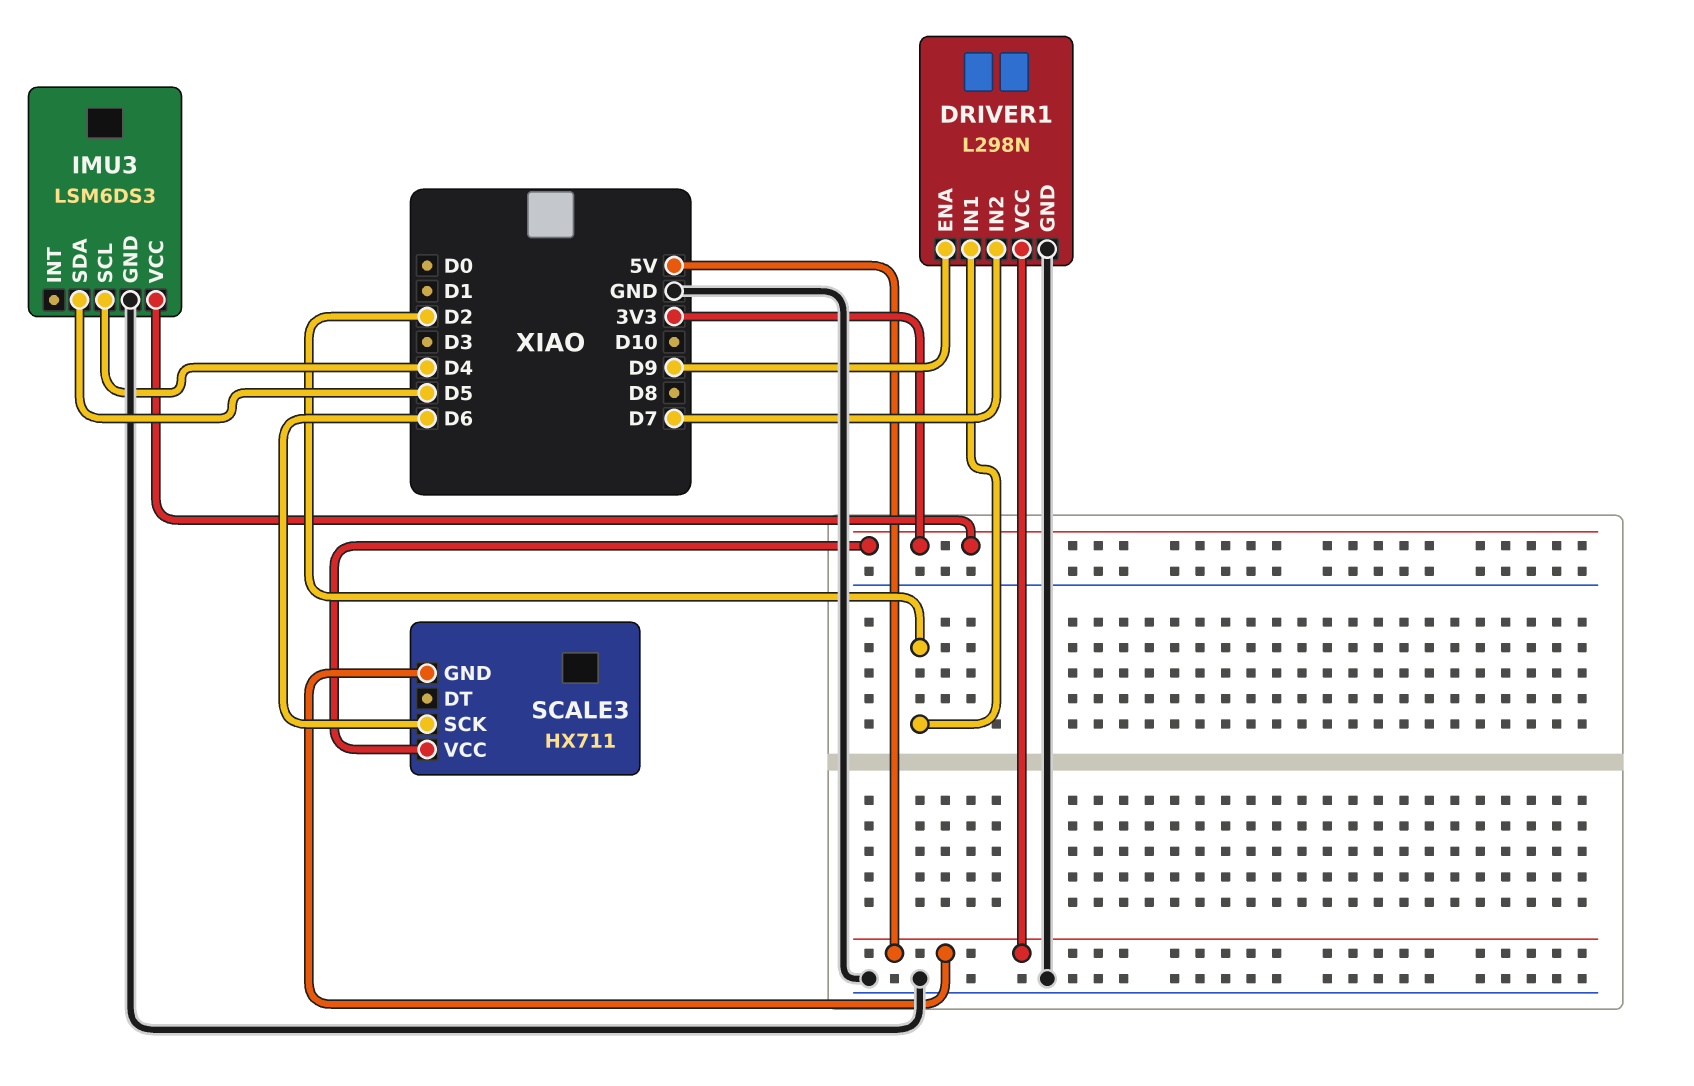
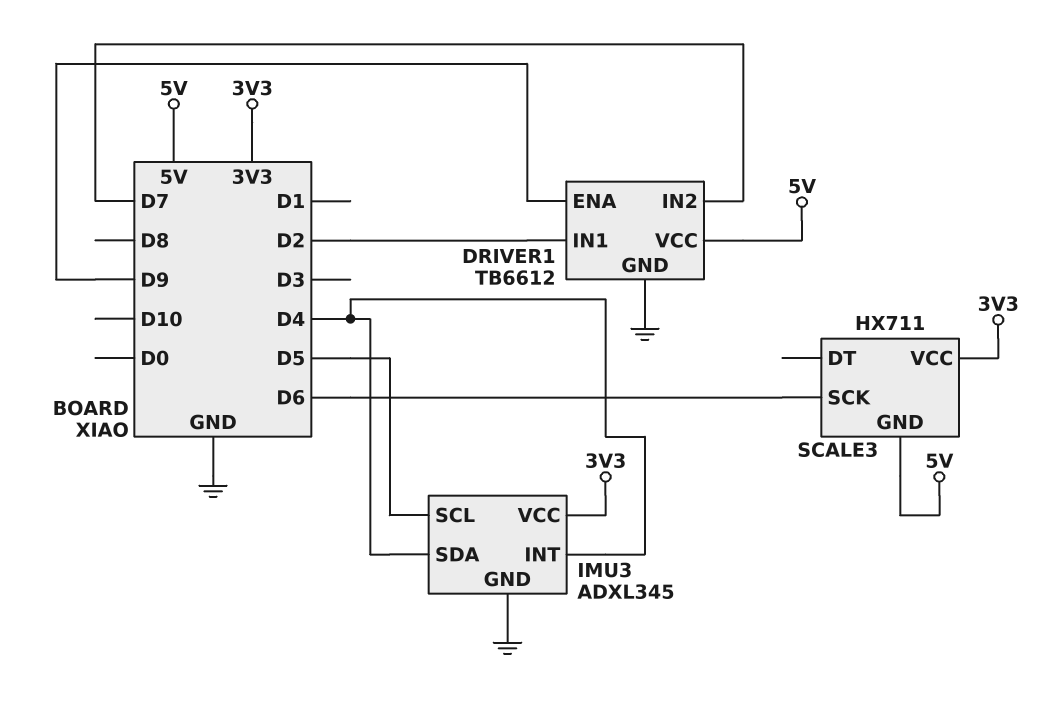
DRIVER1: L298N -> TB6612
IMU3: LSM6DS3 -> ADXL345
IMU3 pin INT: none -> D4
IMU3 pin SCL: D4 -> D5
IMU3 pin SDA: D5 -> D4

